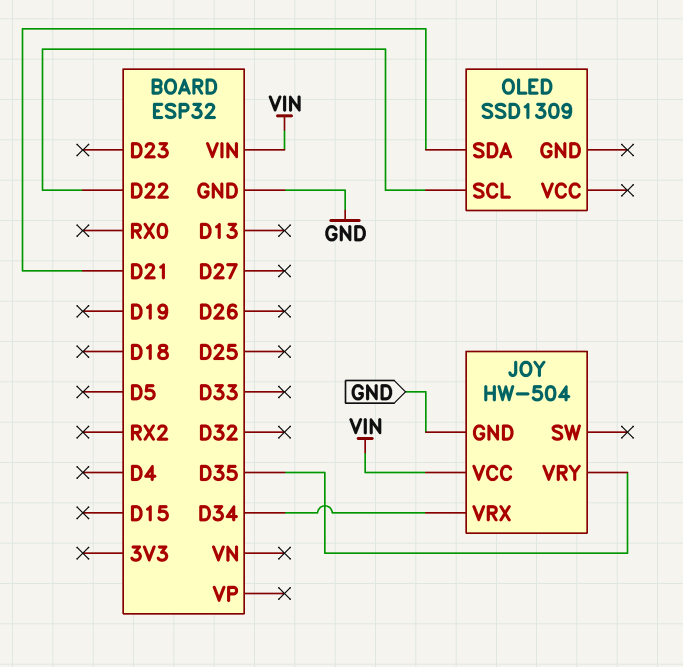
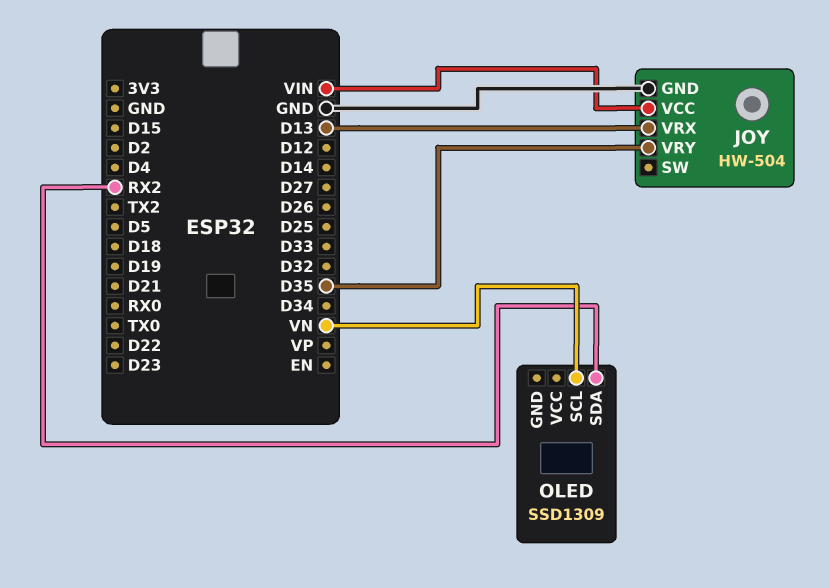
JOY pin VRX: D34 -> D13
OLED pin SCL: D22 -> VN
OLED pin SDA: D21 -> RX2

